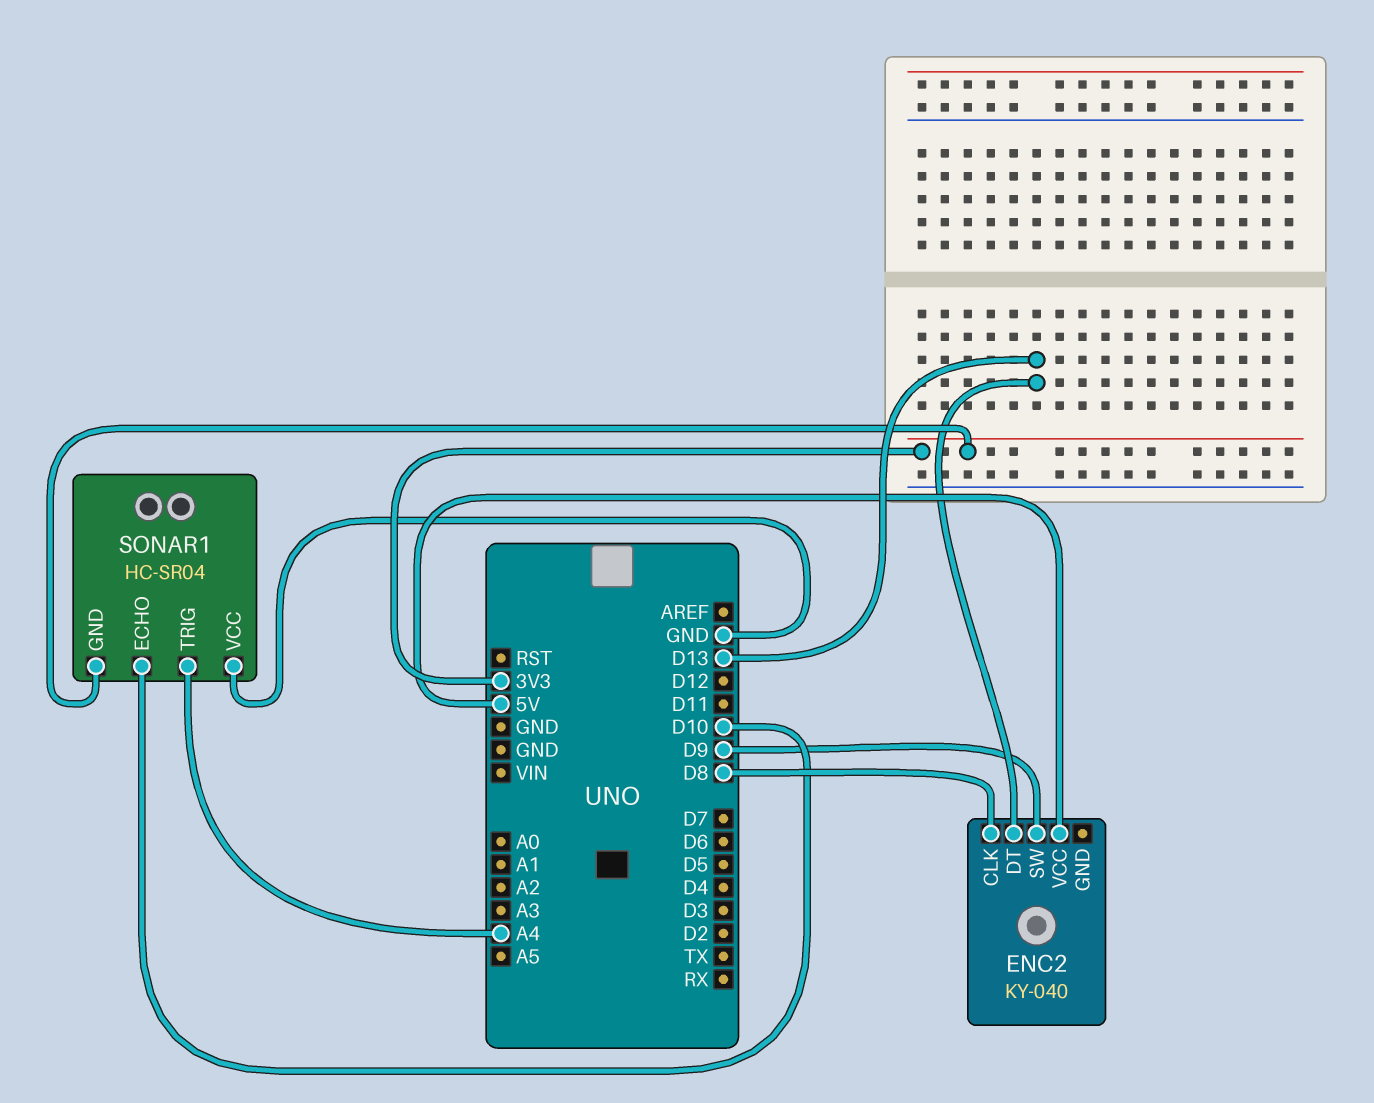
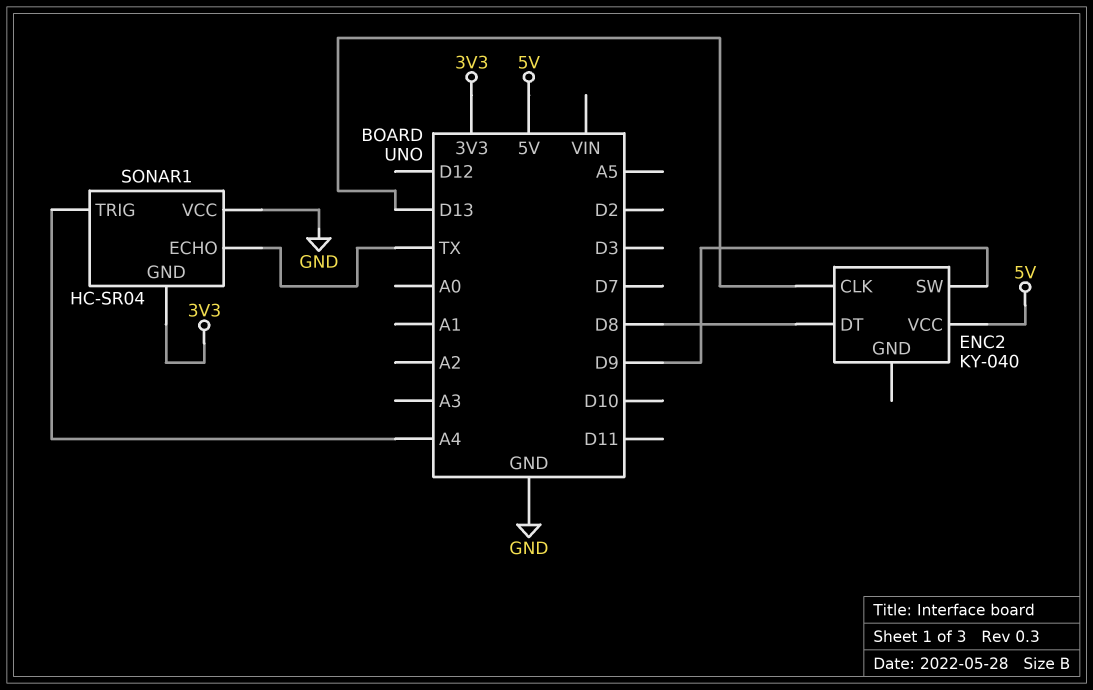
ENC2 pin CLK: D8 -> D13
ENC2 pin DT: D13 -> D8
SONAR1 pin ECHO: D10 -> TX

